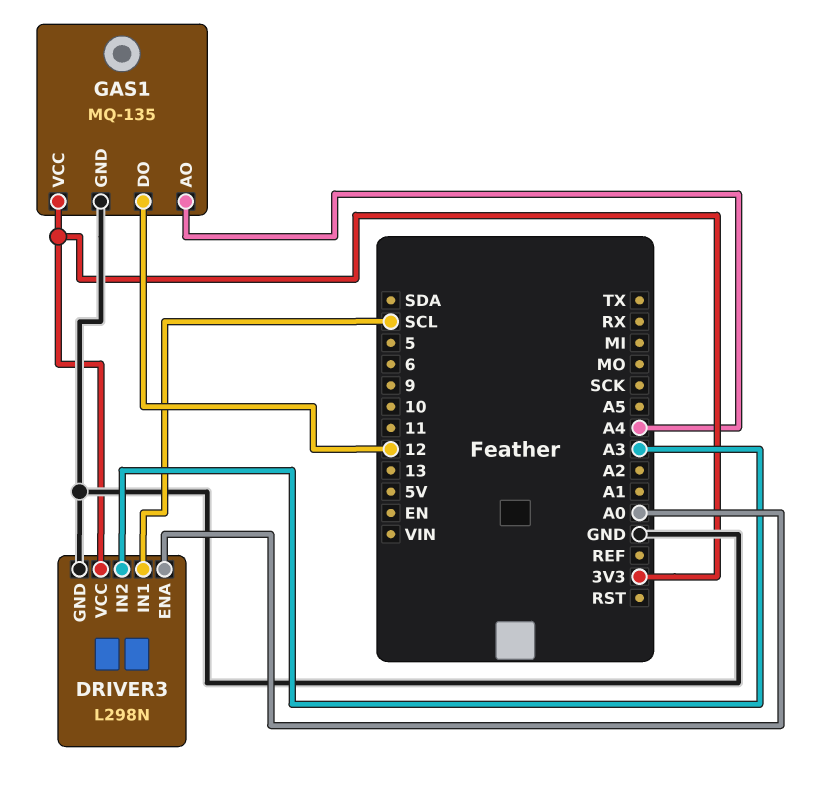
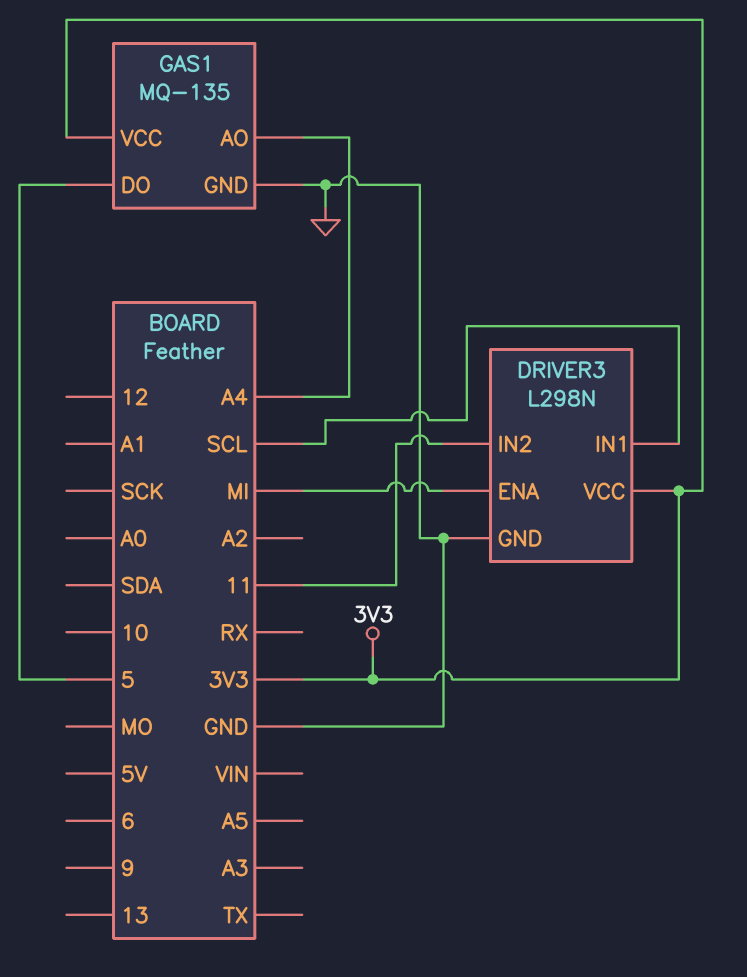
DRIVER3 pin ENA: A0 -> MI
DRIVER3 pin IN2: A3 -> 11
GAS1 pin DO: 12 -> 5

